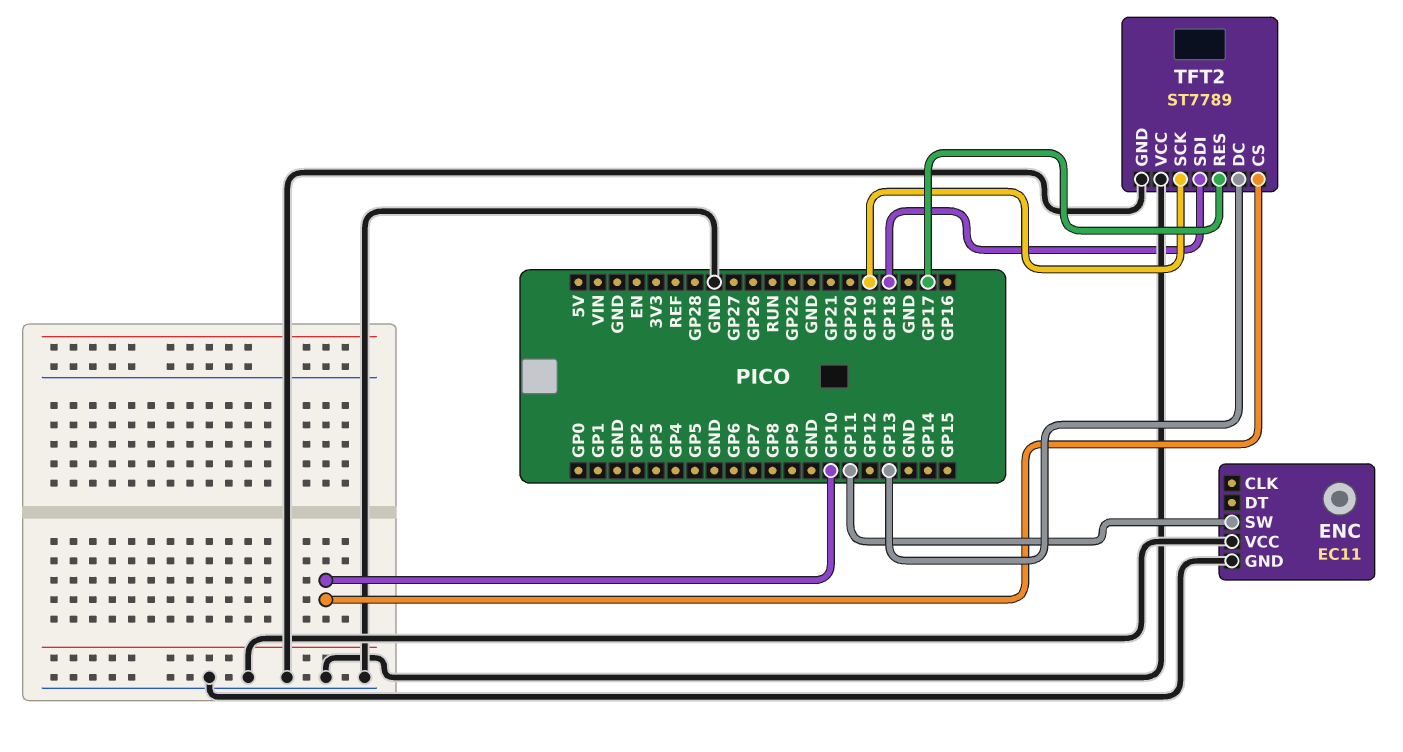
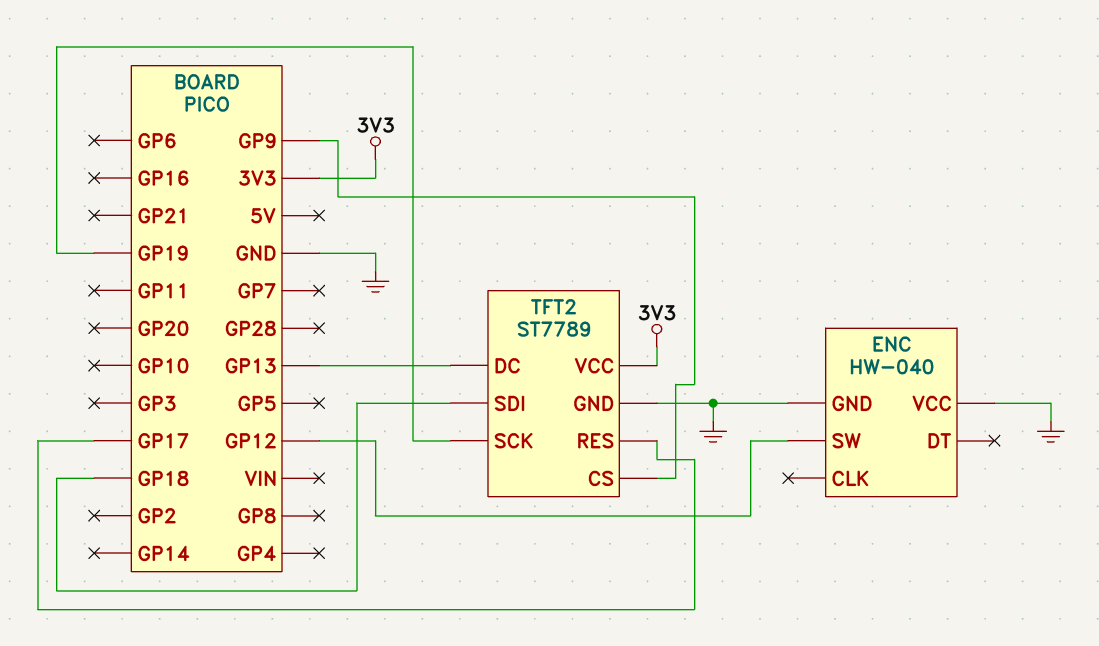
ENC: EC11 -> HW-040
ENC pin SW: GP11 -> GP12
TFT2 pin CS: GP10 -> GP9
TFT2 pin VCC: GND -> 3V3

